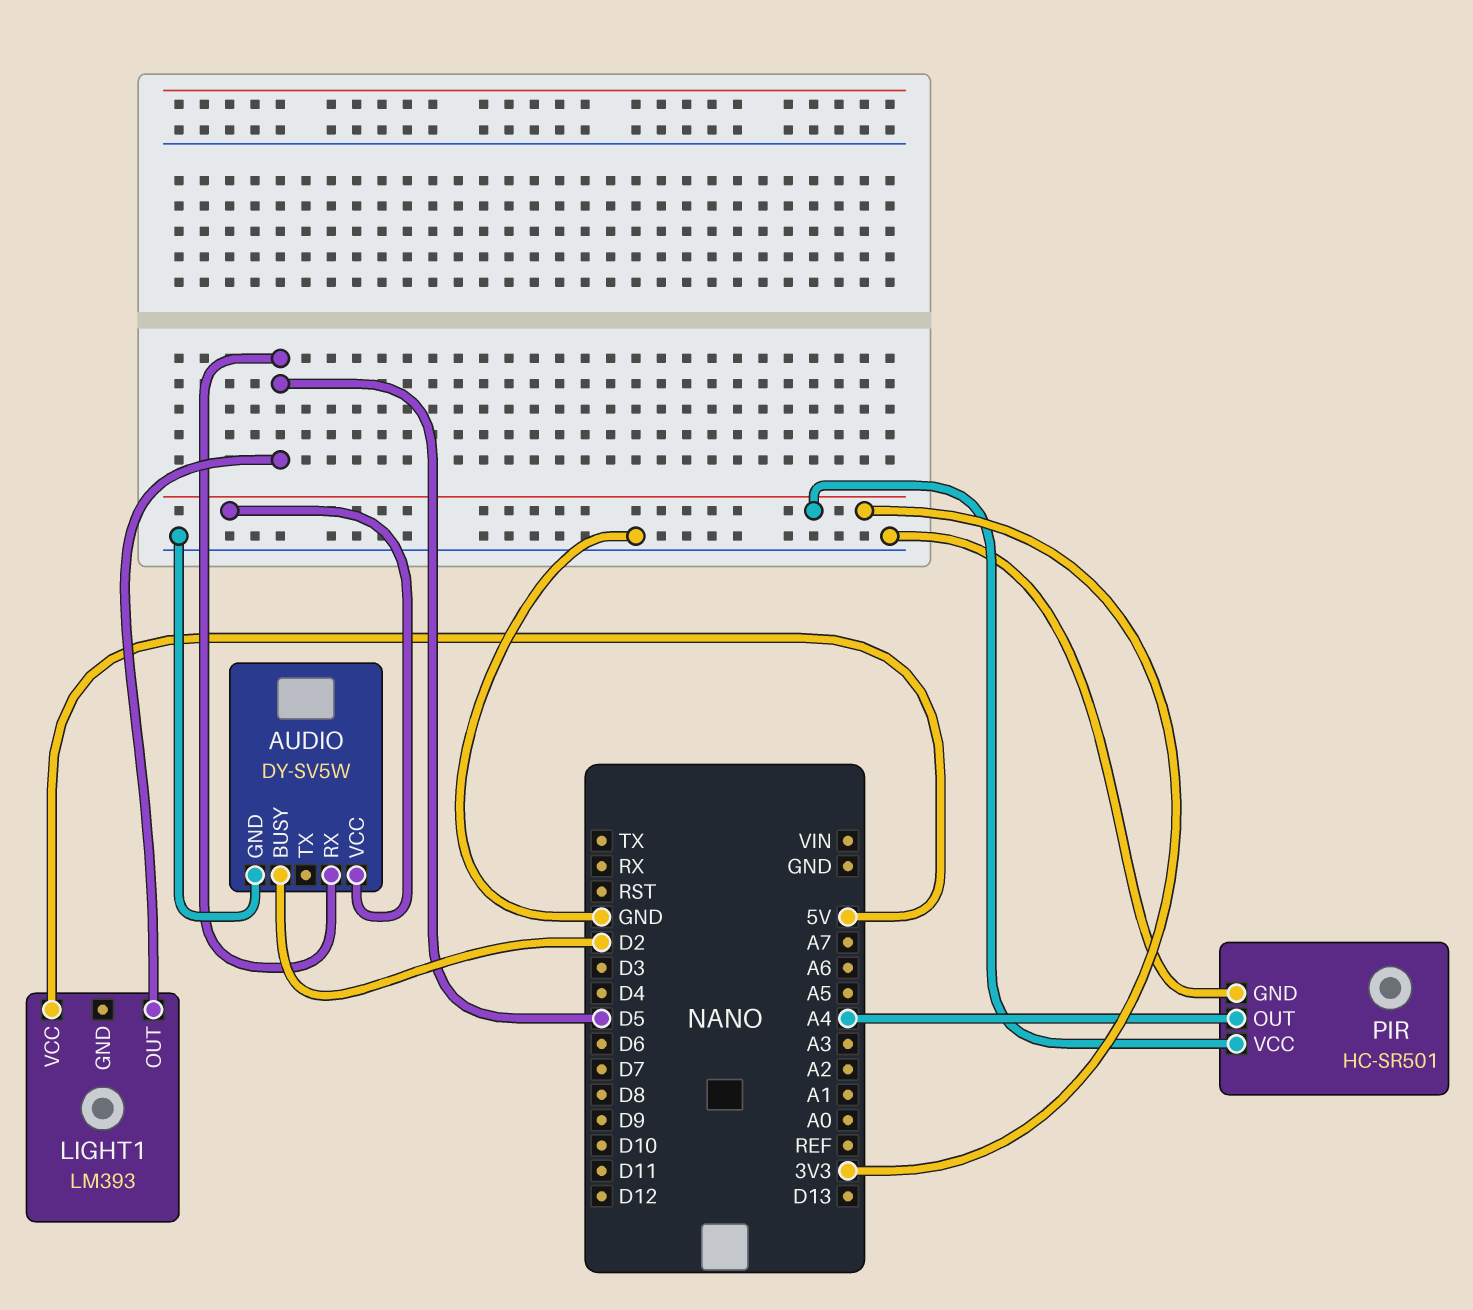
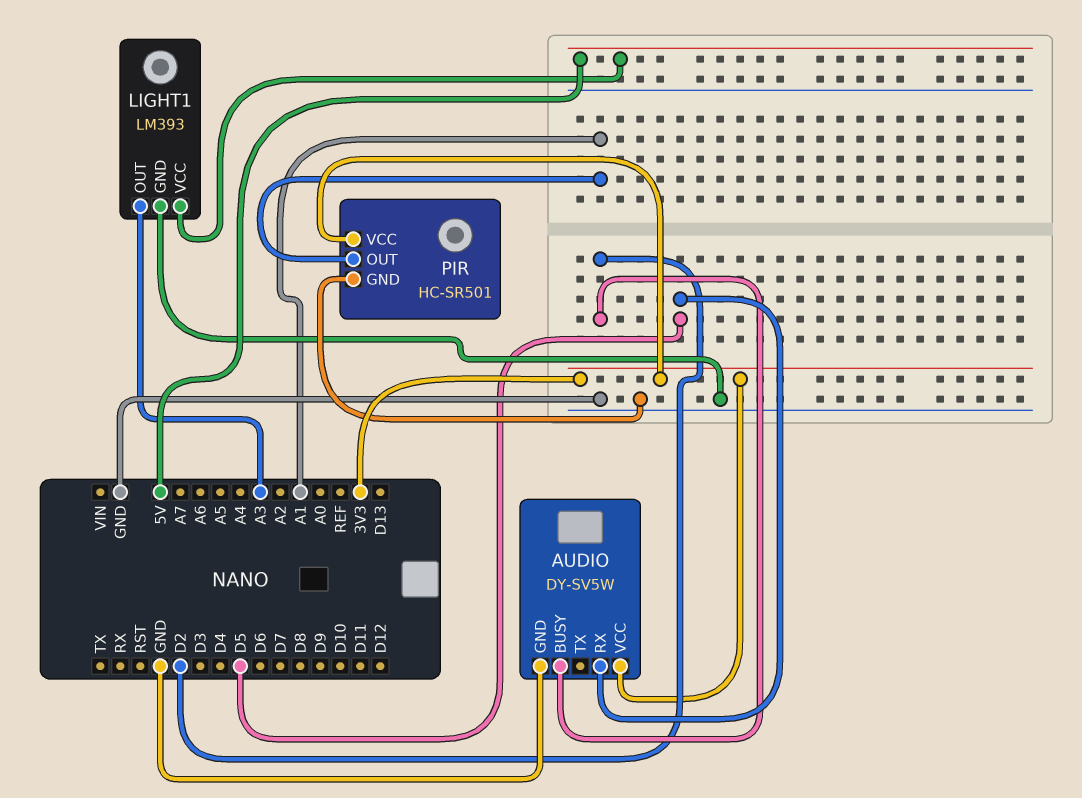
LIGHT1 pin GND: none -> GND
LIGHT1 pin OUT: D5 -> A3
PIR pin OUT: A4 -> A1

